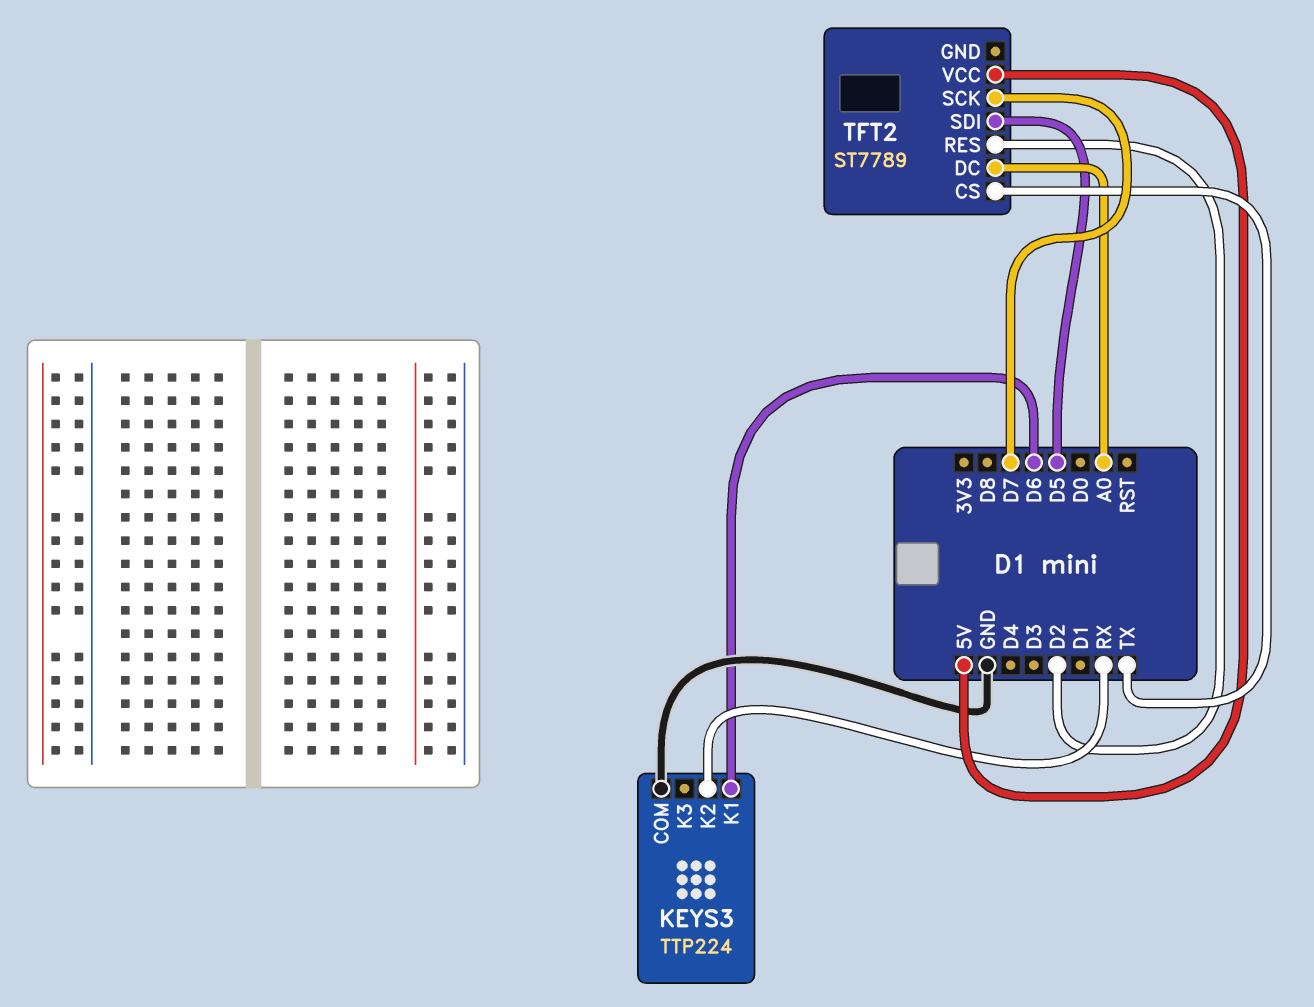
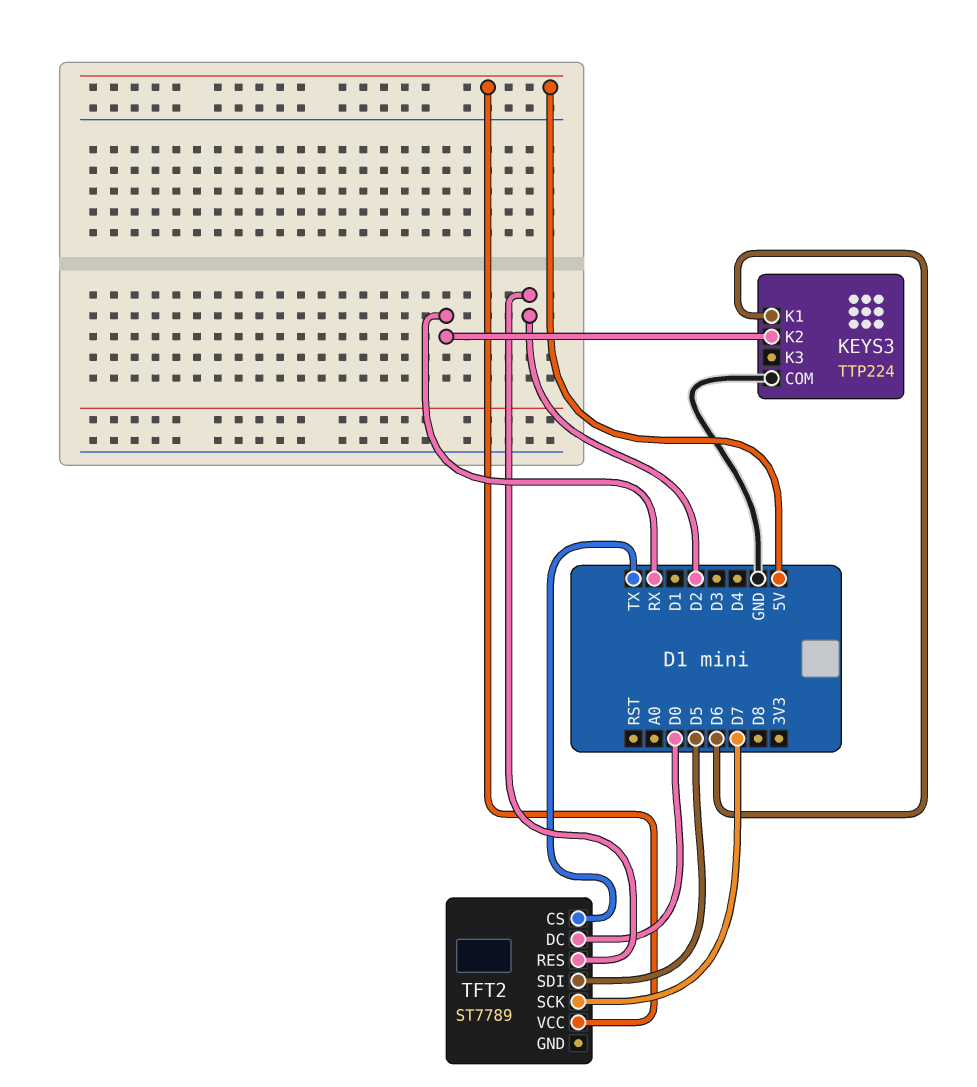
TFT2 pin DC: A0 -> D0

